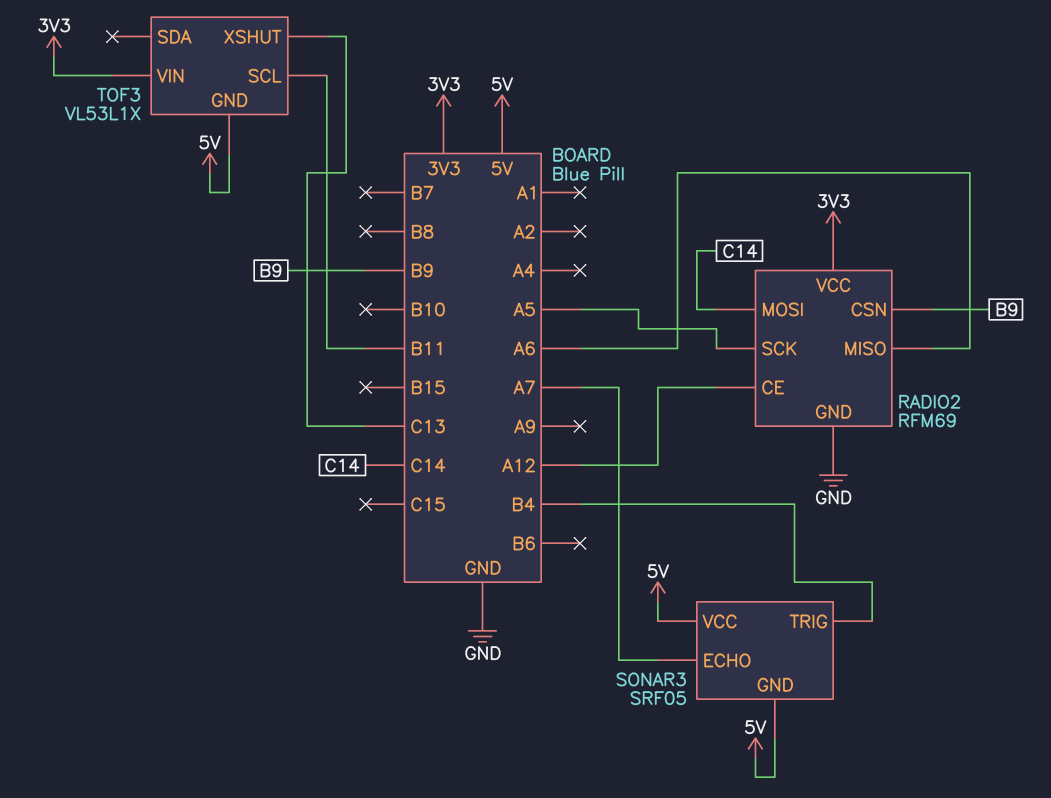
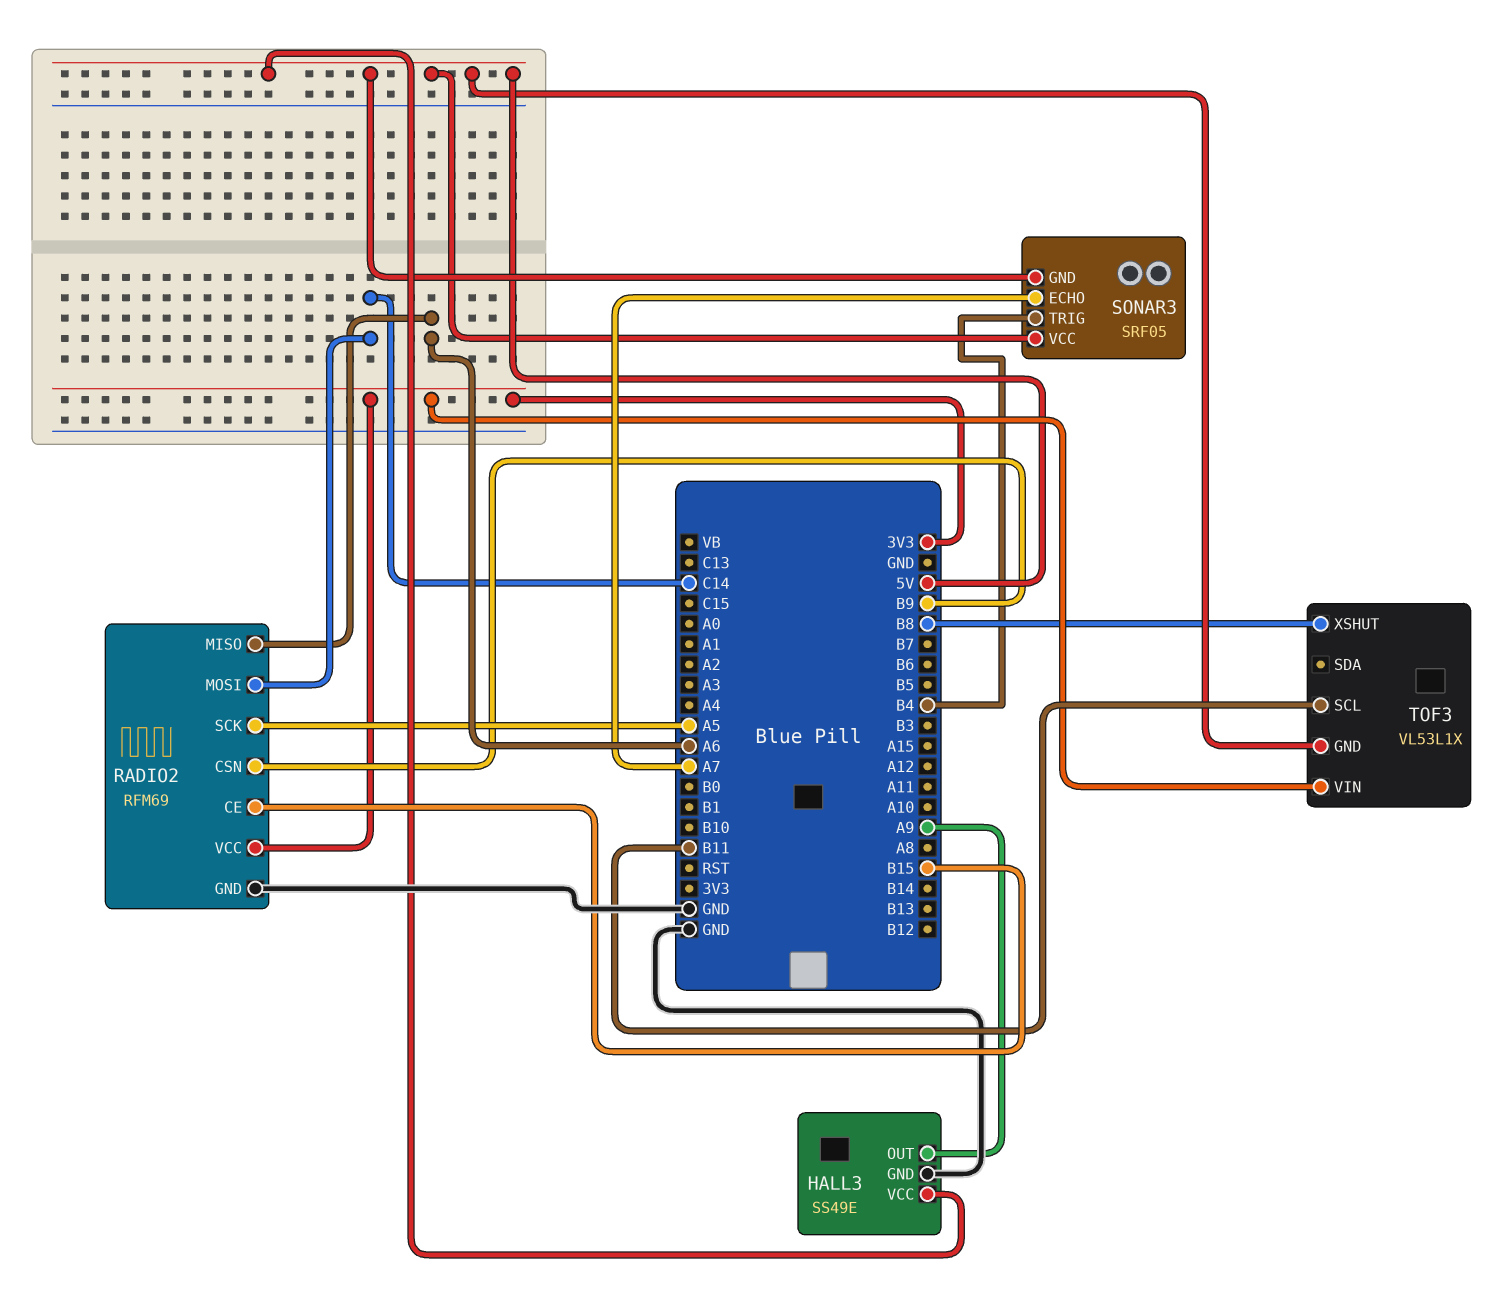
HALL3: none -> SS49E
HALL3 pin GND: none -> GND
HALL3 pin OUT: none -> A9
HALL3 pin VCC: none -> 5V
RADIO2 pin CE: A12 -> B15
TOF3 pin XSHUT: C13 -> B8

